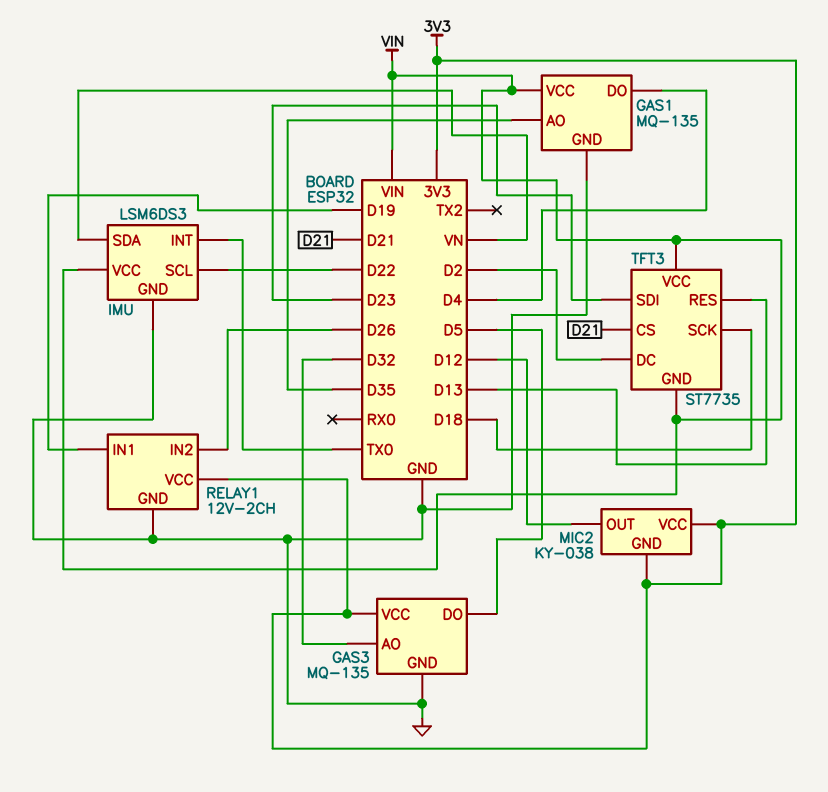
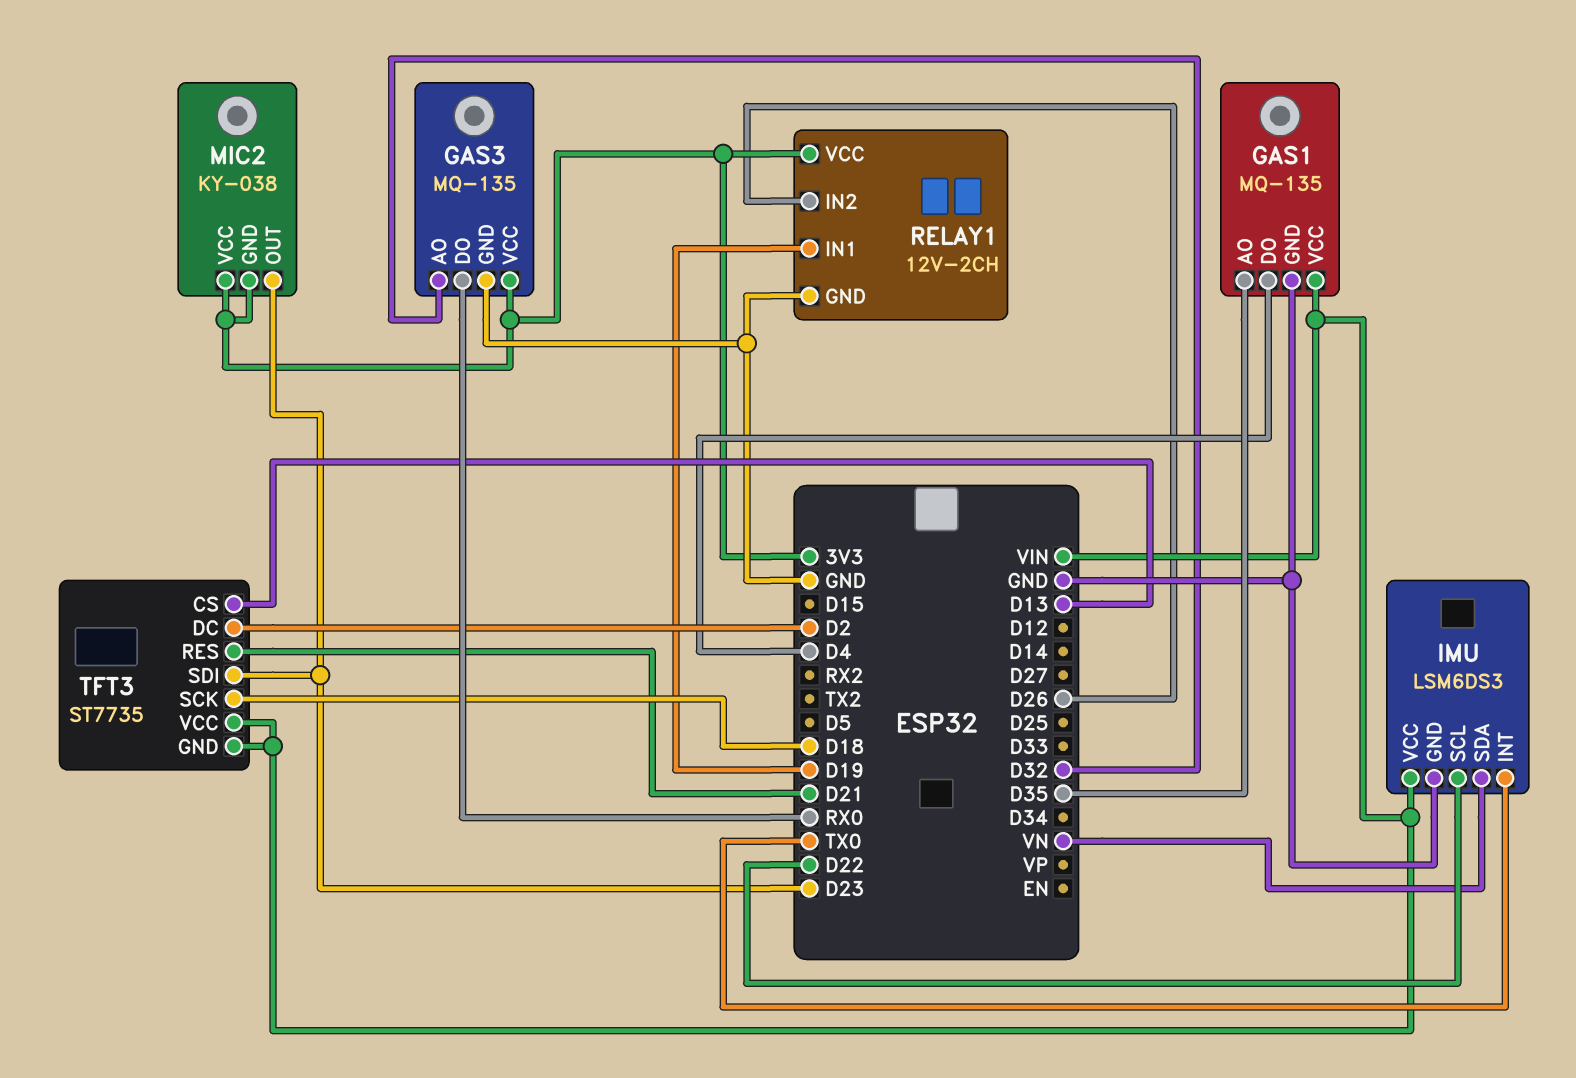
GAS3 pin DO: D5 -> RX0
MIC2 pin OUT: D12 -> D23
TFT3 pin CS: D21 -> D13
TFT3 pin RES: D13 -> D21

